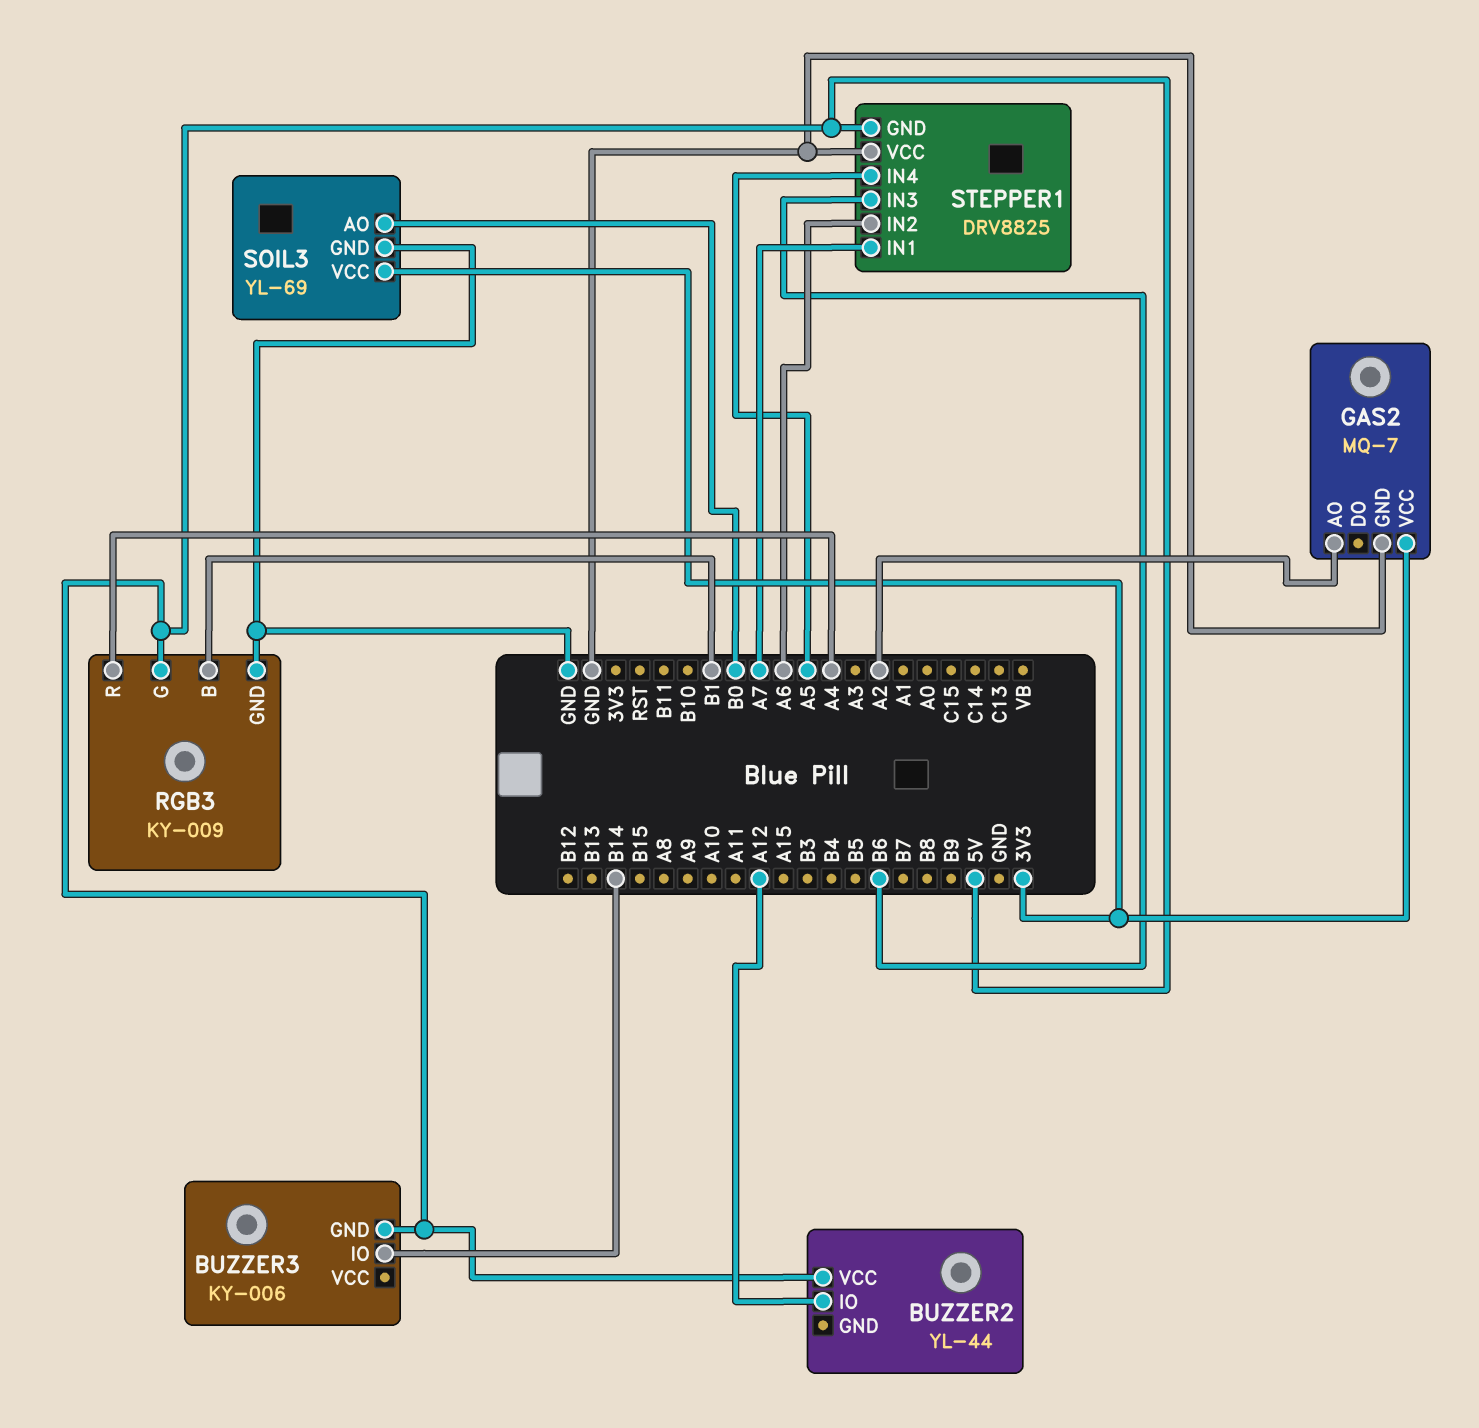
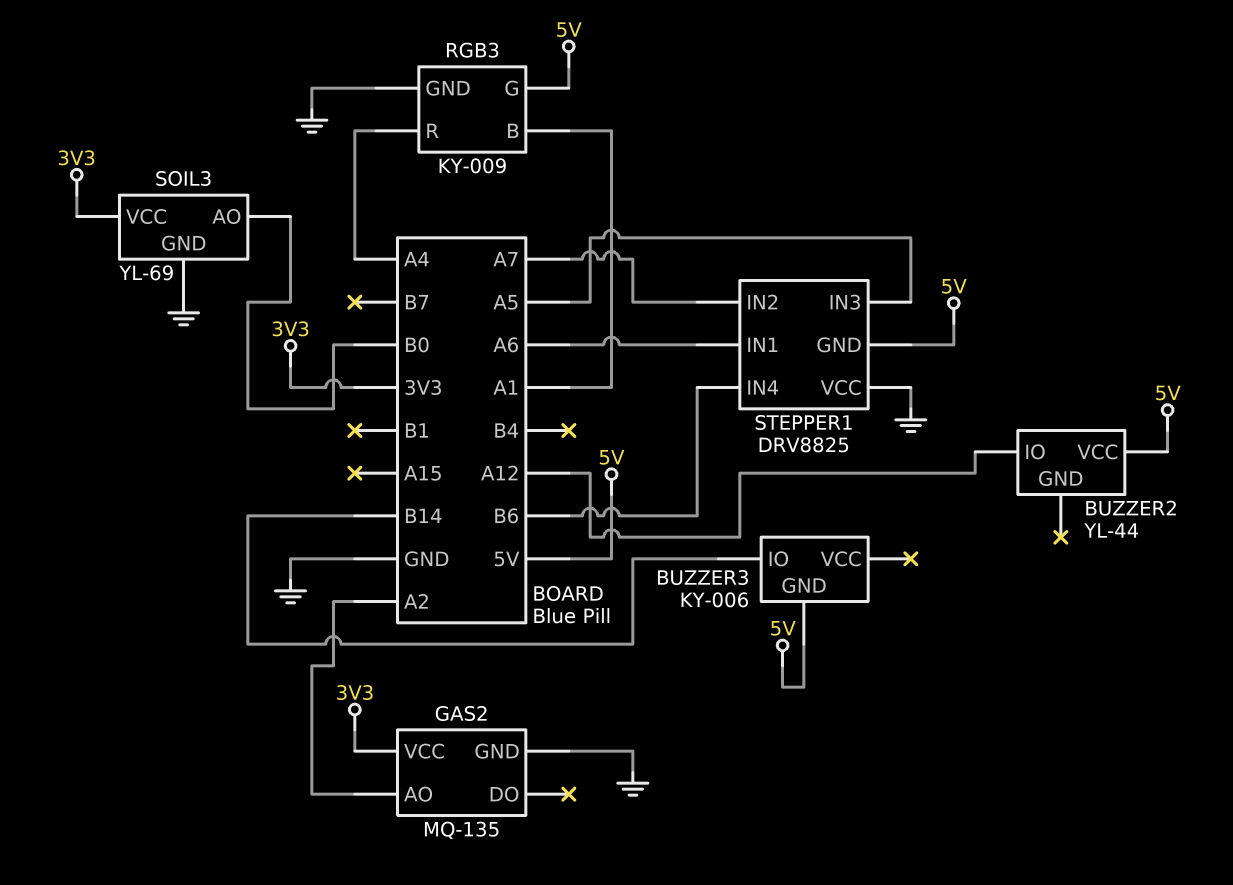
GAS2: MQ-7 -> MQ-135
RGB3 pin B: B1 -> A1
STEPPER1 pin IN1: A7 -> A6
STEPPER1 pin IN2: A6 -> A7
STEPPER1 pin IN3: B6 -> A5
STEPPER1 pin IN4: A5 -> B6

